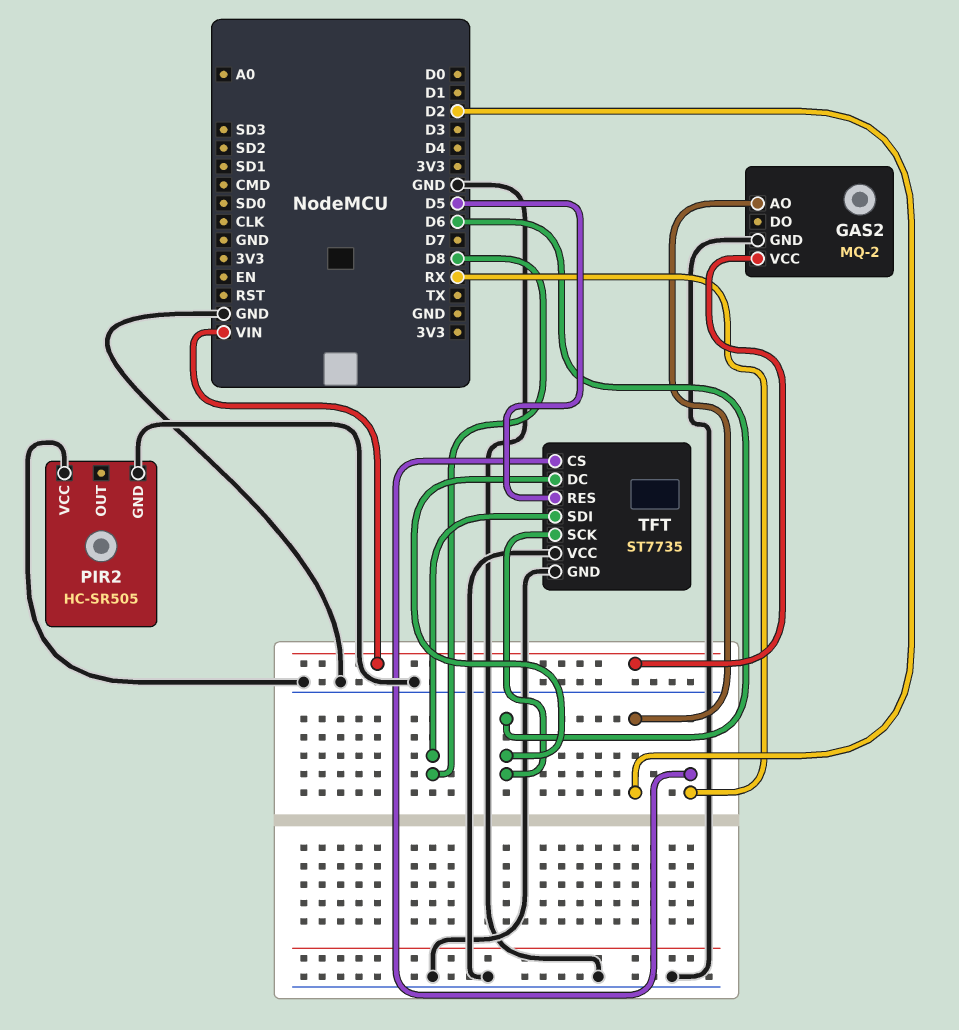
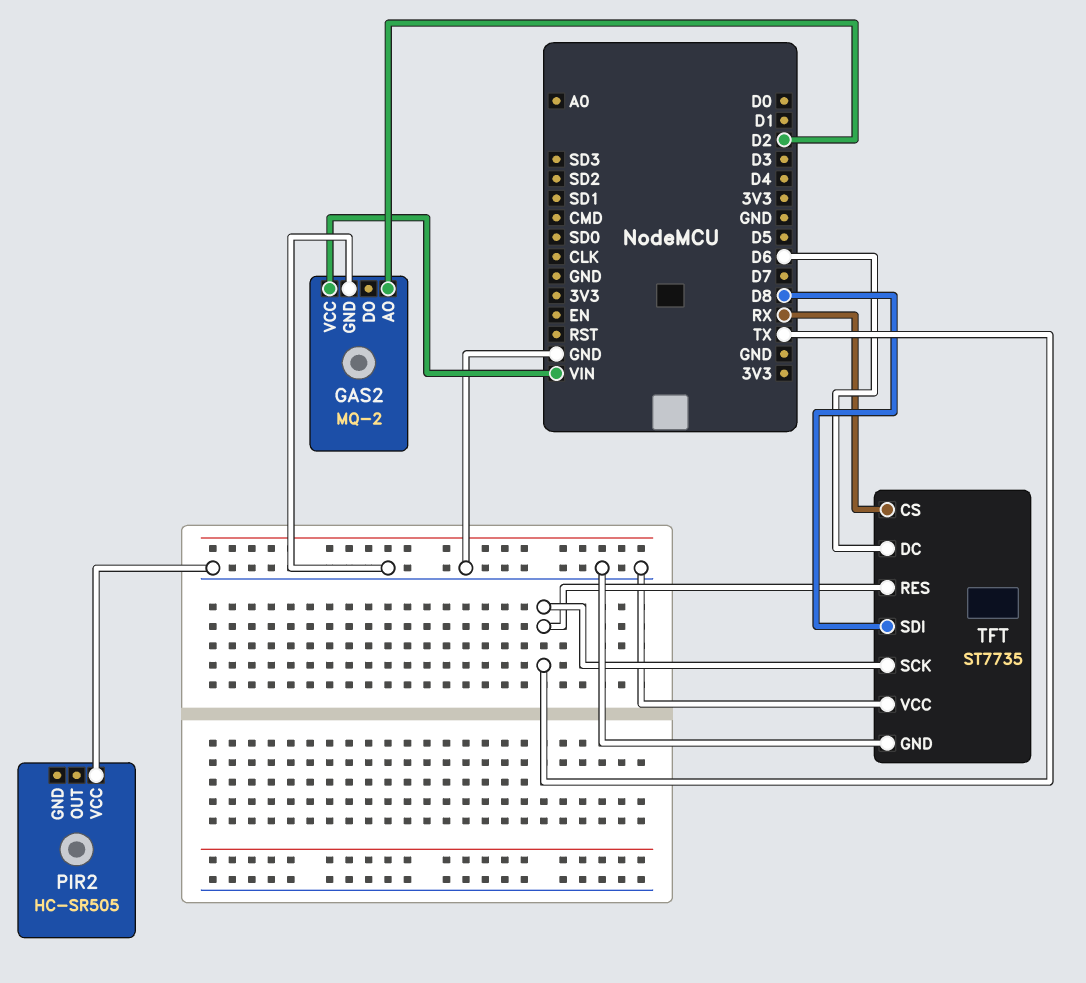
PIR2 pin GND: GND -> none
TFT pin RES: D5 -> TX
TFT pin SCK: D6 -> TX

